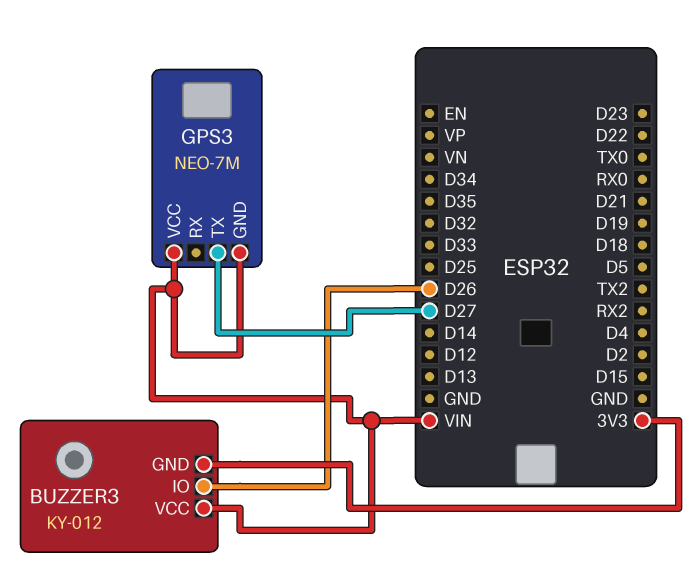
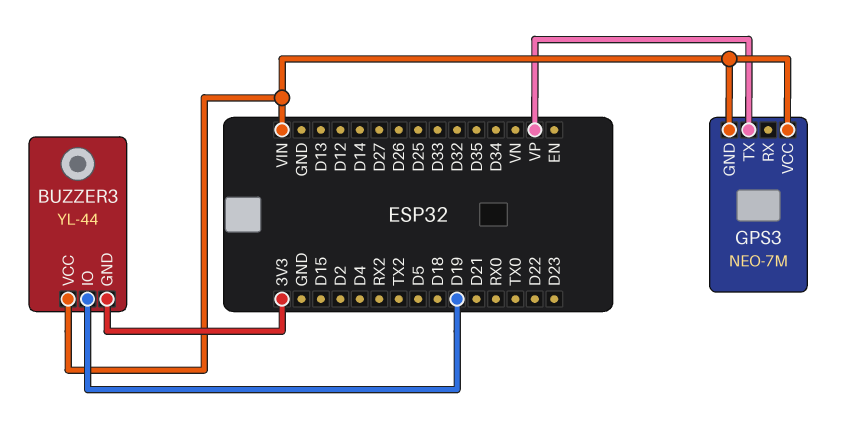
BUZZER3: KY-012 -> YL-44
BUZZER3 pin IO: D26 -> D19
GPS3 pin TX: D27 -> VP

